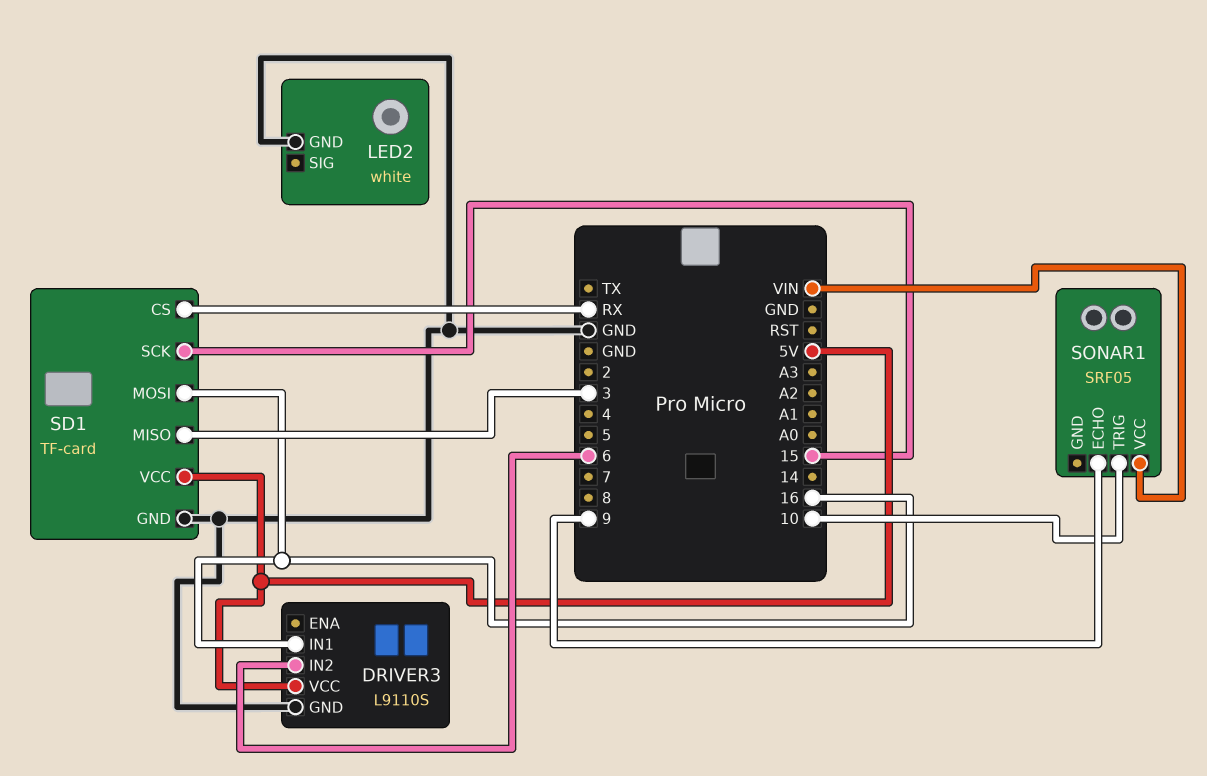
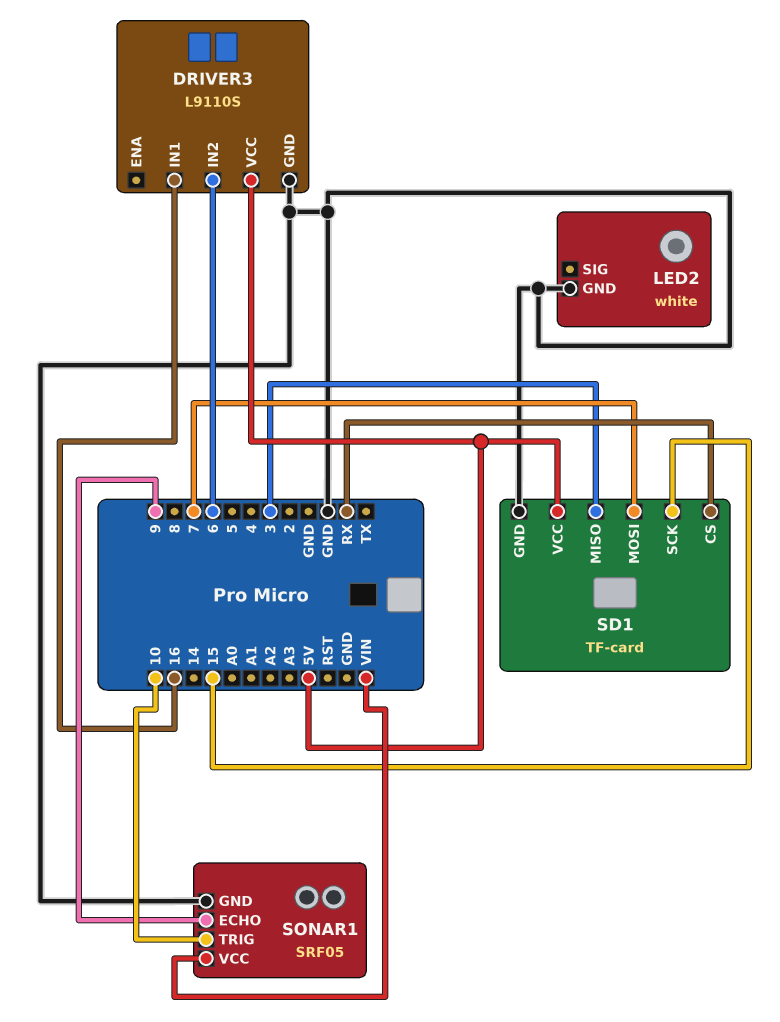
SD1 pin MOSI: 16 -> 7
SONAR1 pin GND: none -> GND

